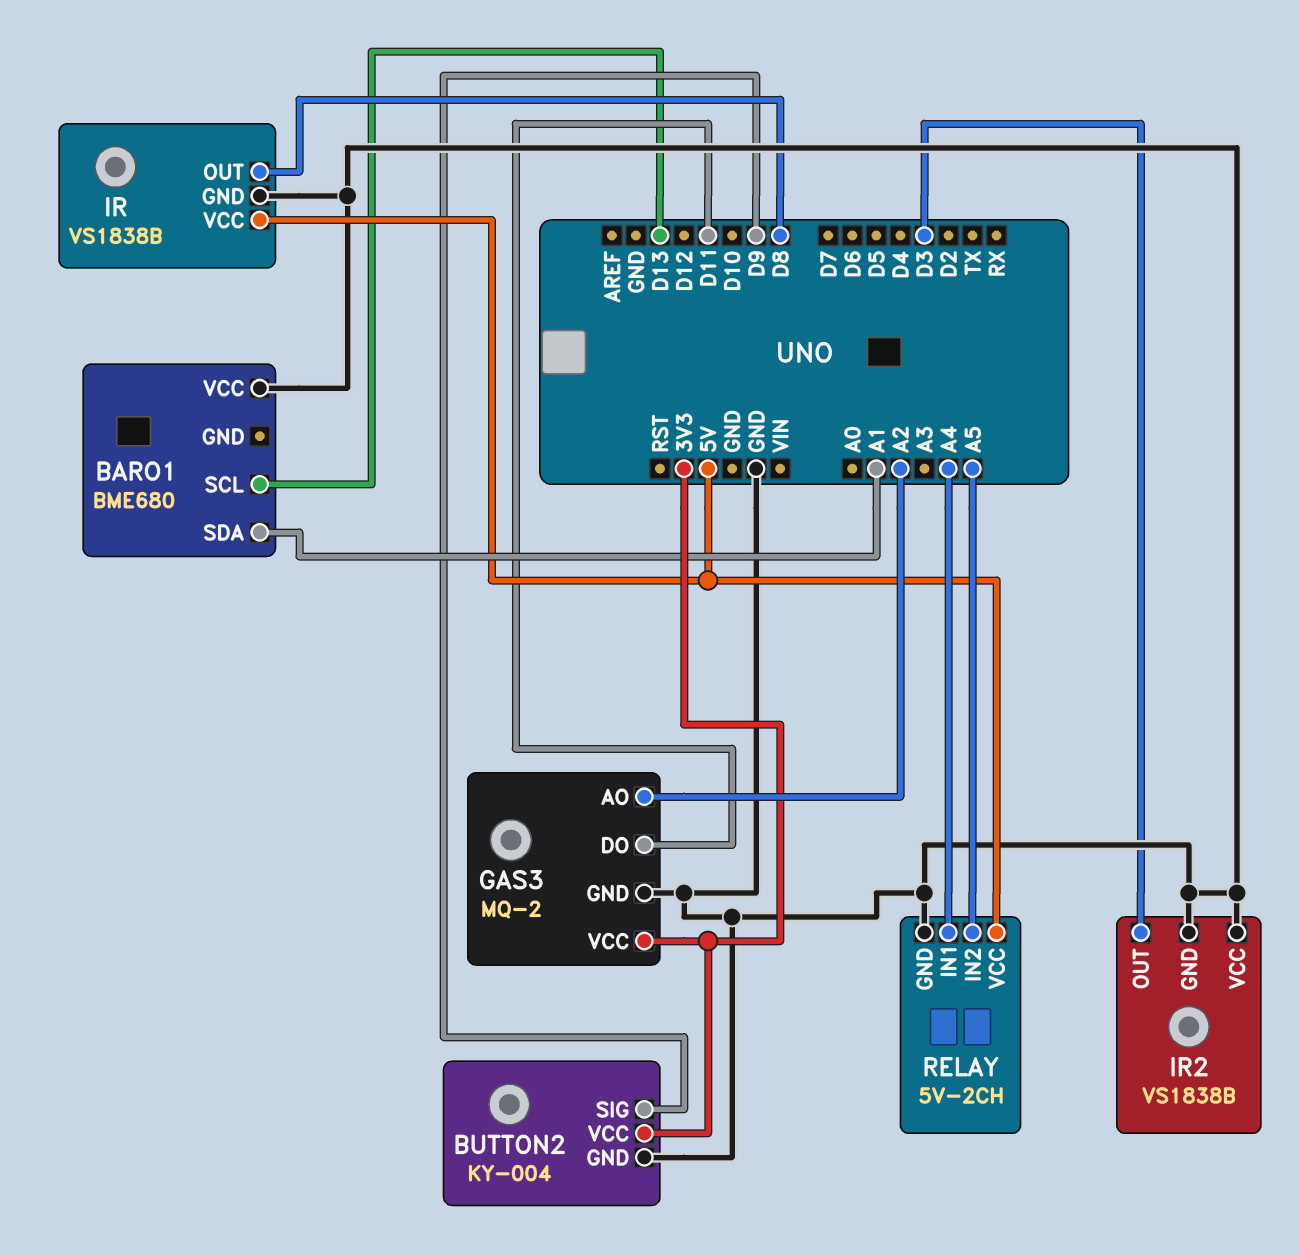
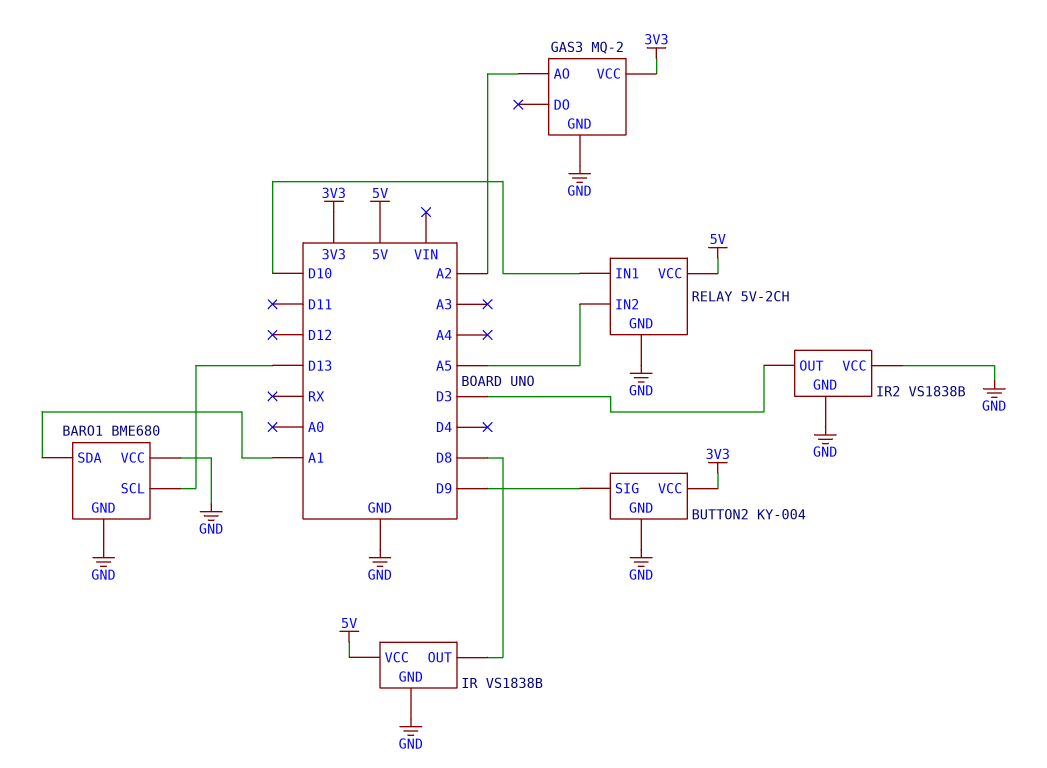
BARO1 pin GND: none -> GND
GAS3 pin DO: D11 -> none
RELAY pin IN1: A4 -> D10

